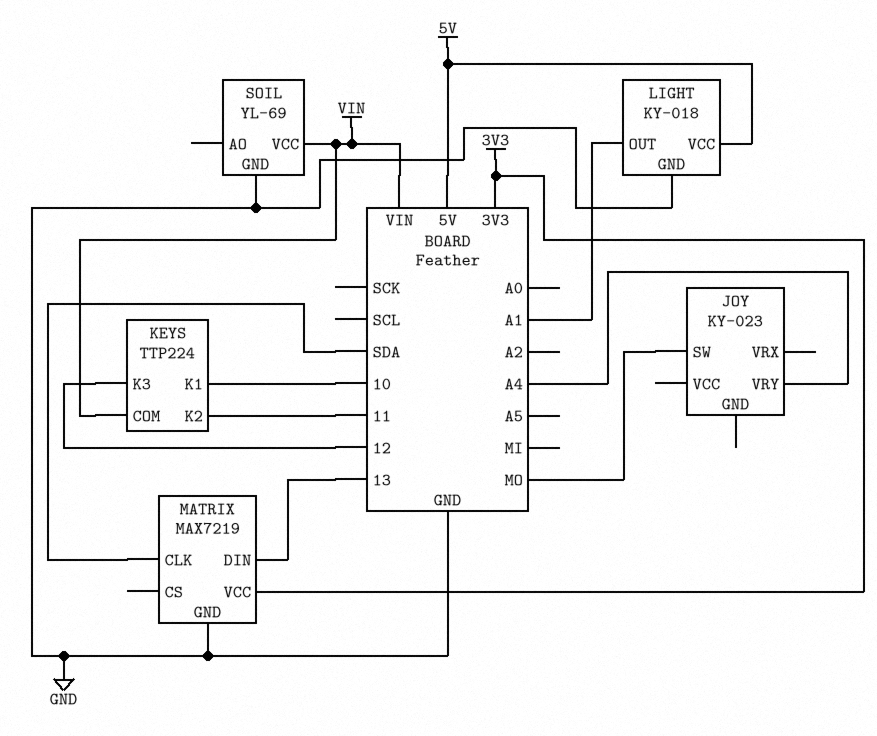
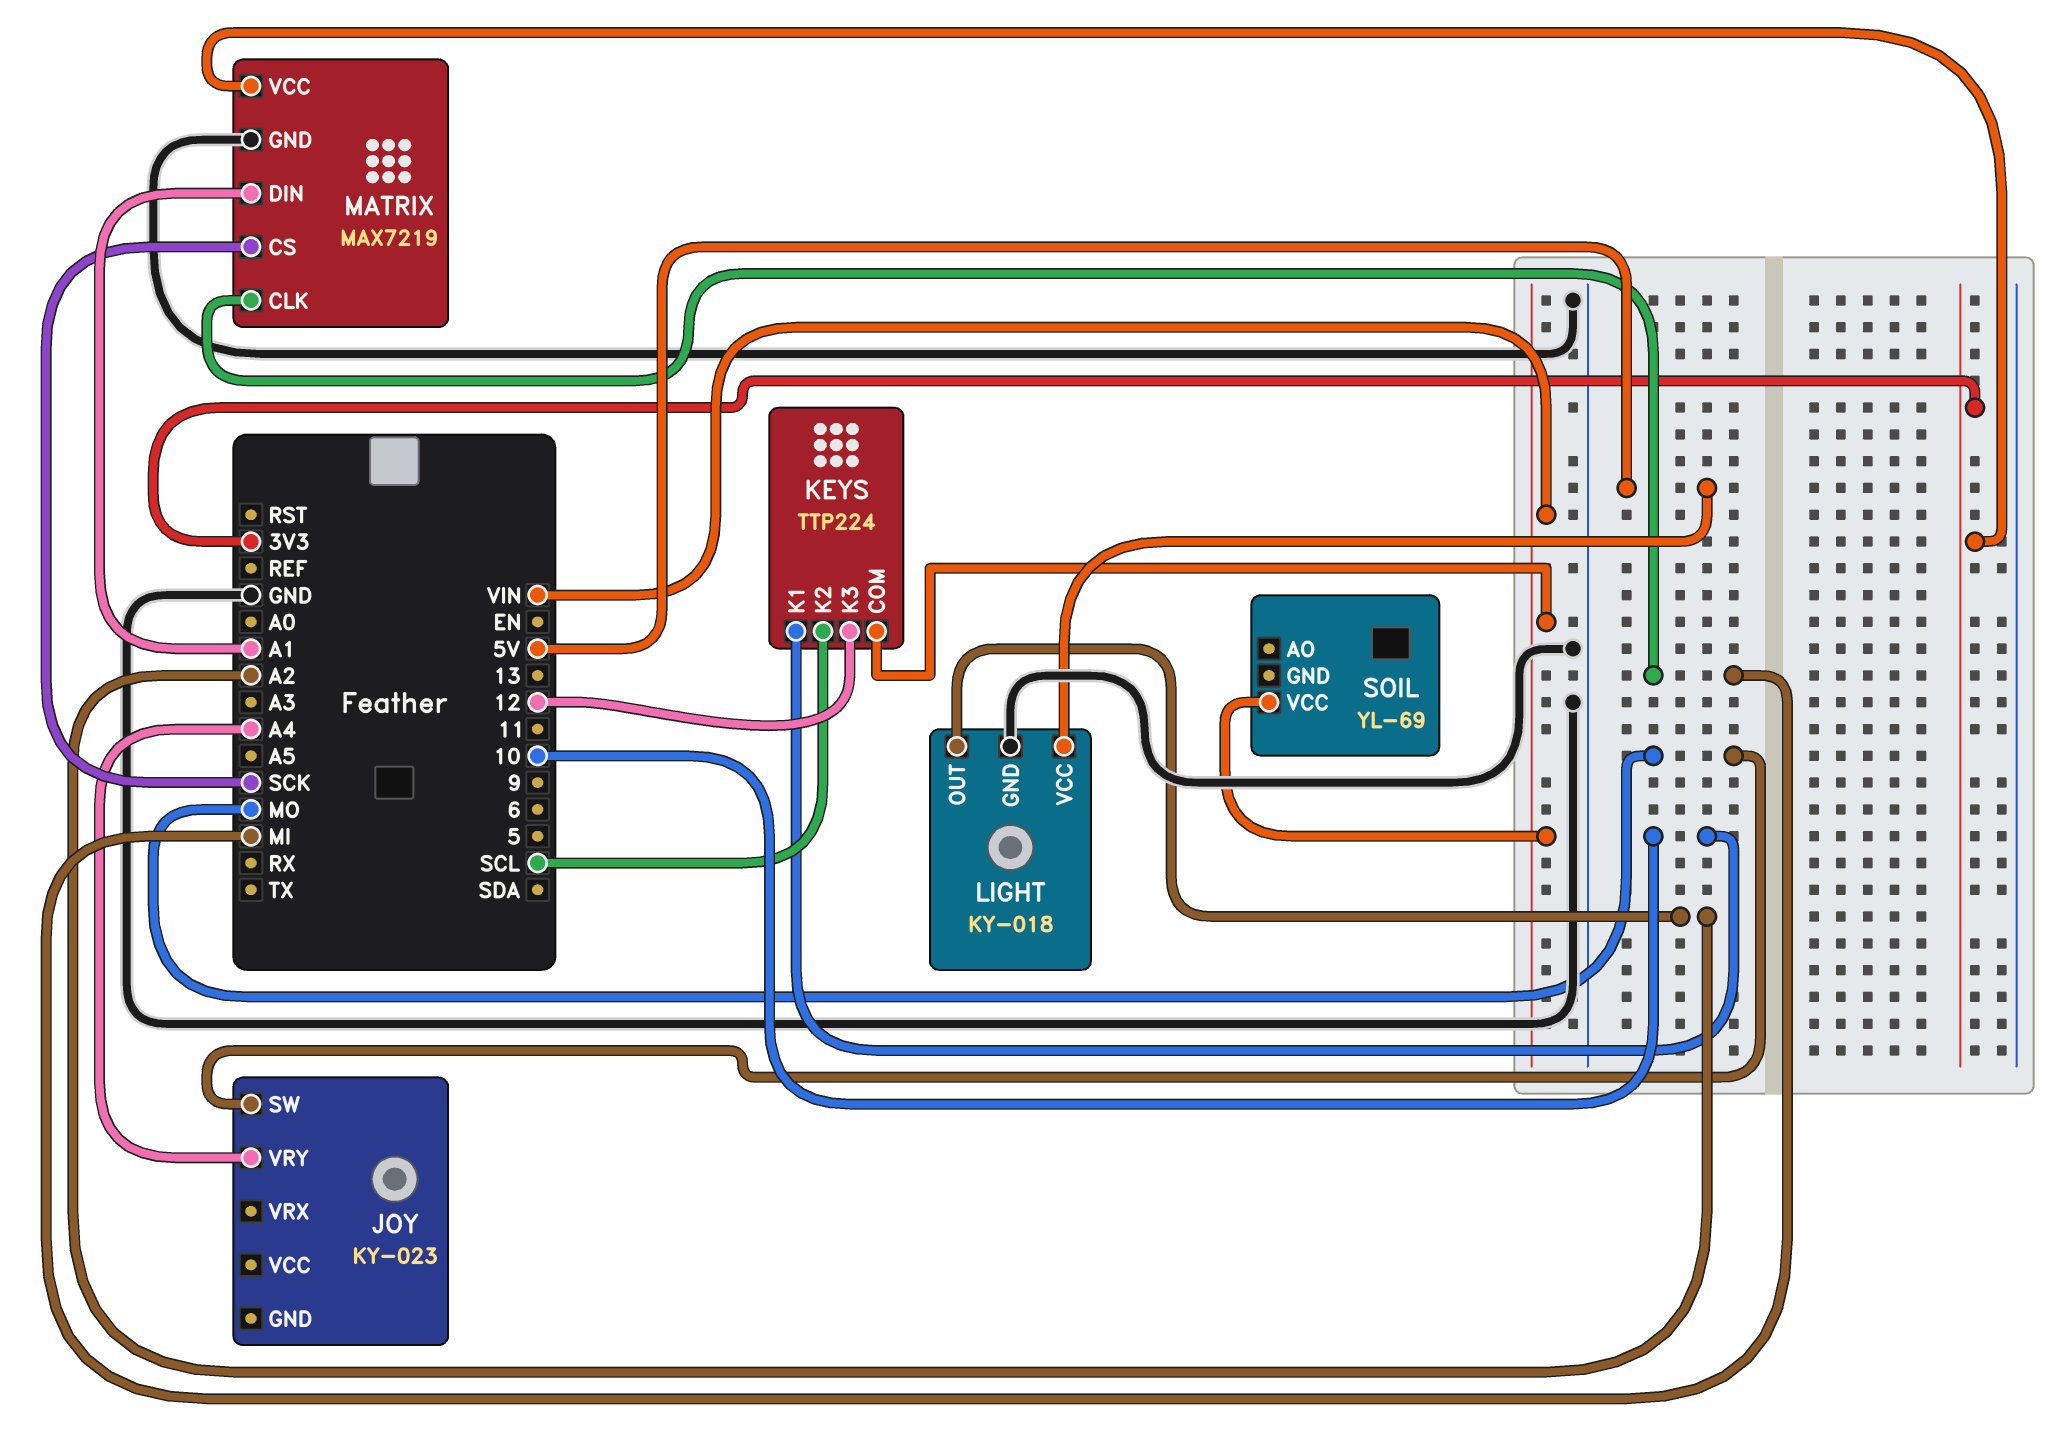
KEYS pin K2: 11 -> SCL
LIGHT pin OUT: A1 -> A2
MATRIX pin CLK: SDA -> MI
MATRIX pin CS: none -> SCK
MATRIX pin DIN: 13 -> A1
SOIL pin GND: GND -> none

